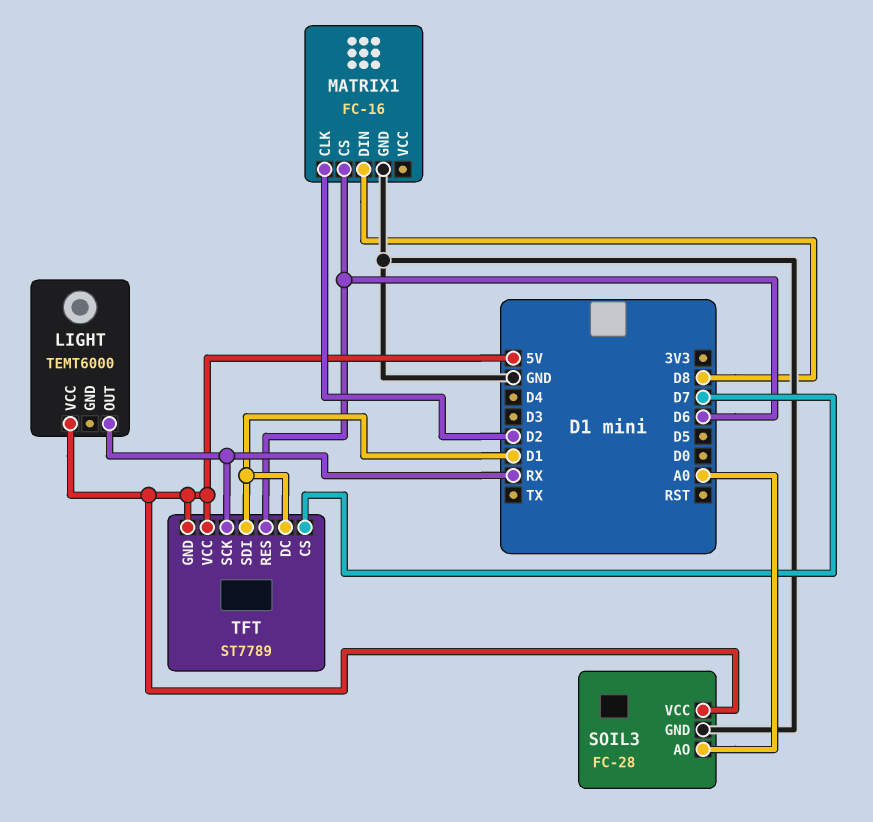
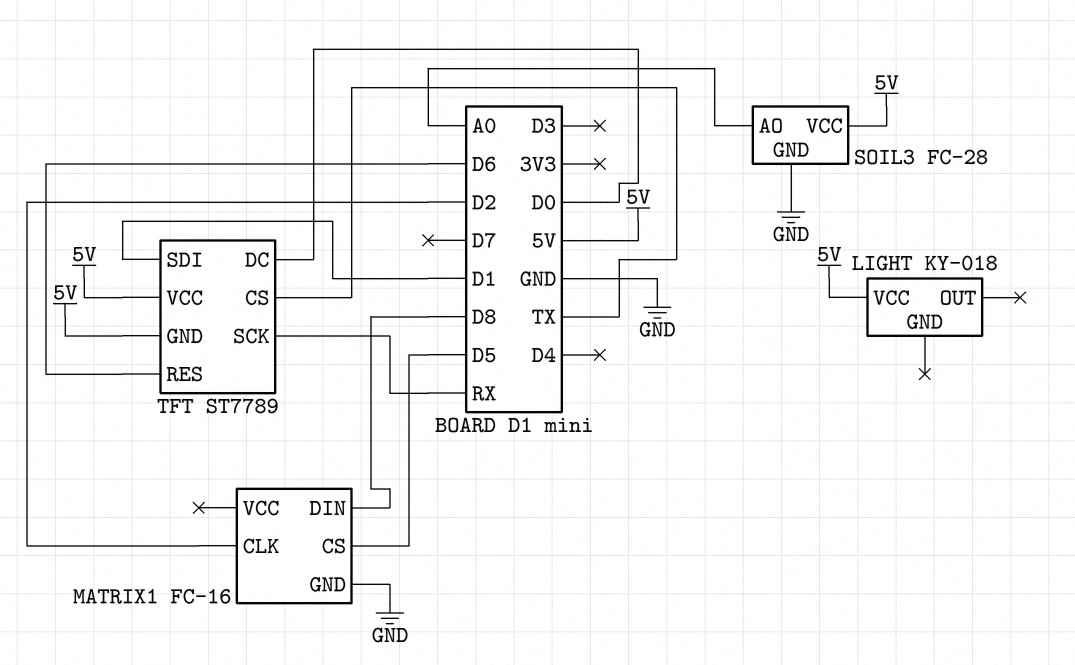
LIGHT: TEMT6000 -> KY-018
LIGHT pin OUT: RX -> none
MATRIX1 pin CS: D6 -> D5
TFT pin CS: D7 -> TX
TFT pin DC: D1 -> D0

